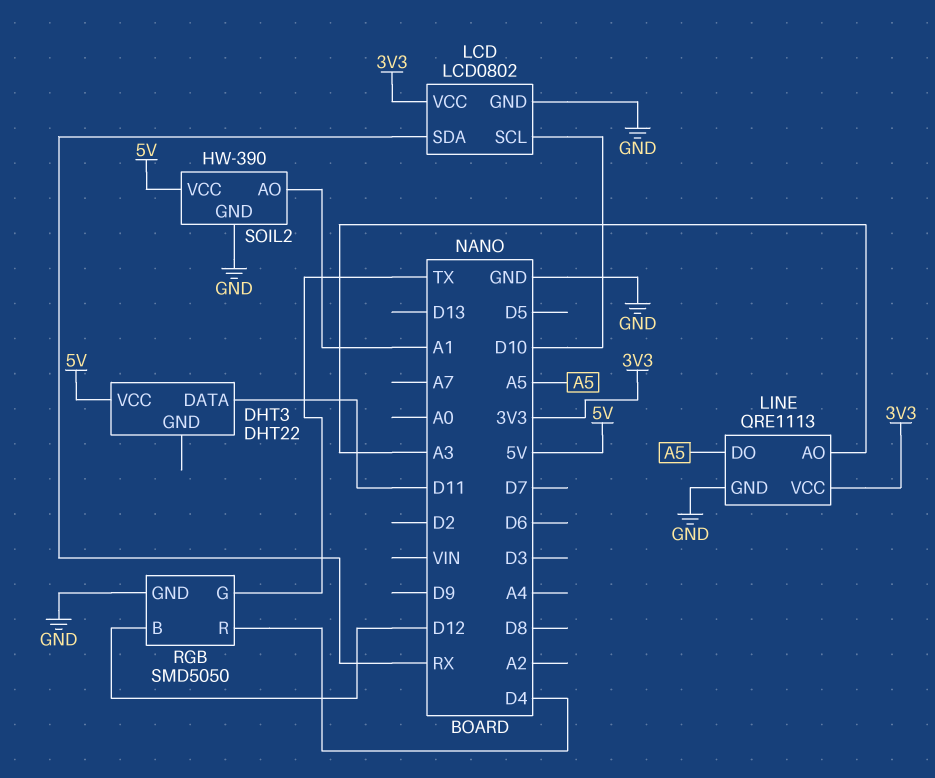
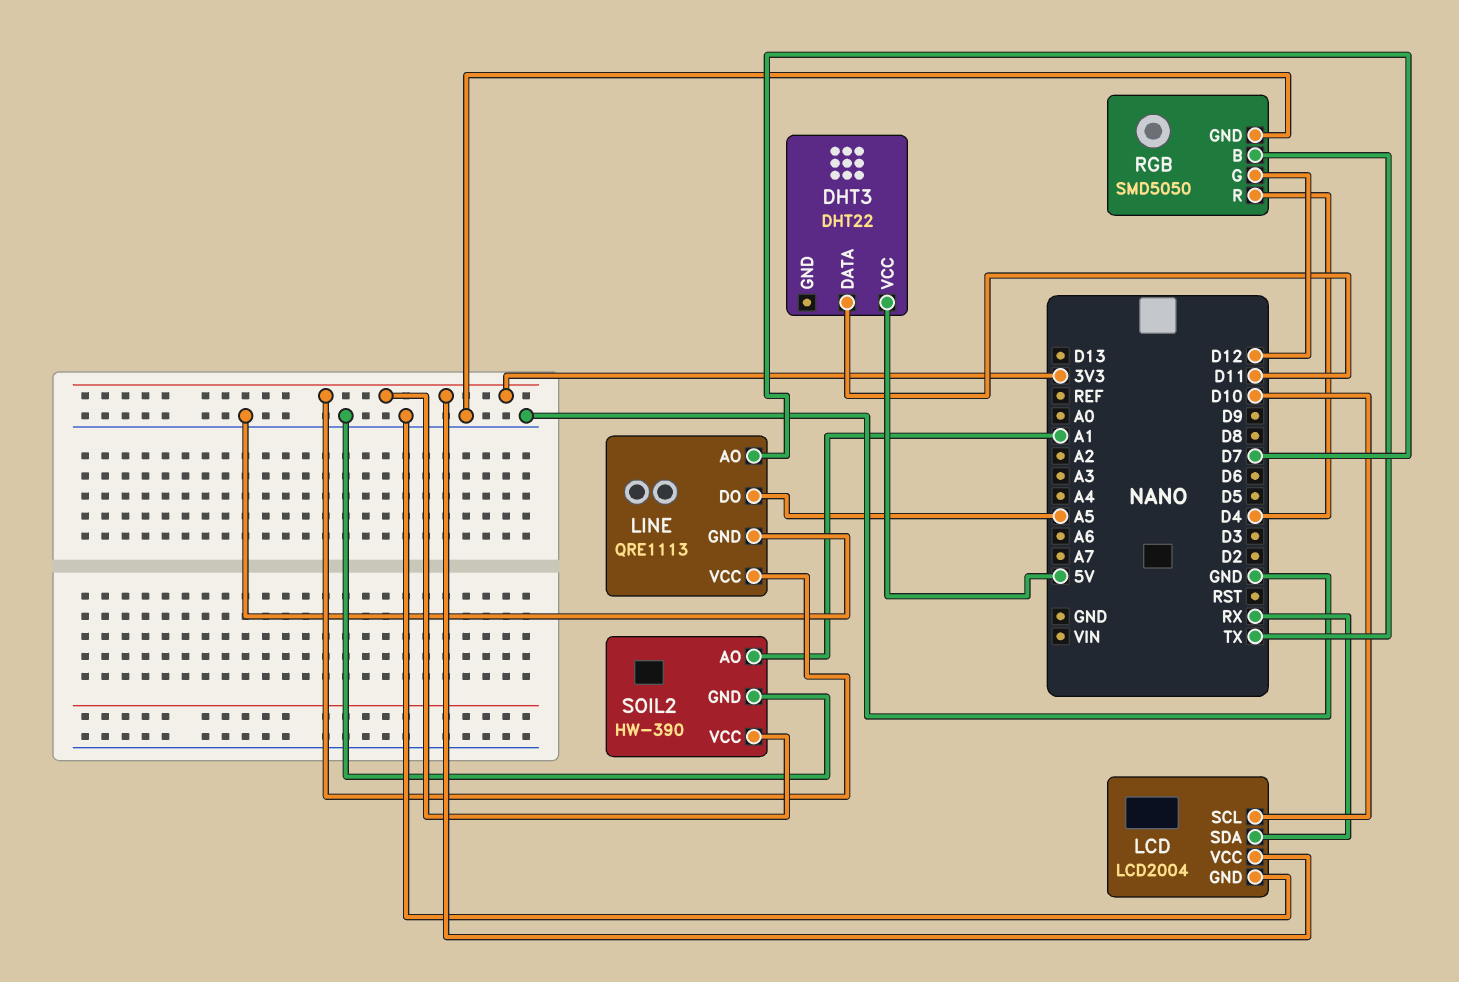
LCD: LCD0802 -> LCD2004
LINE pin AO: A3 -> D7
RGB pin B: D12 -> TX
RGB pin G: TX -> D12
SOIL2 pin VCC: 5V -> 3V3

